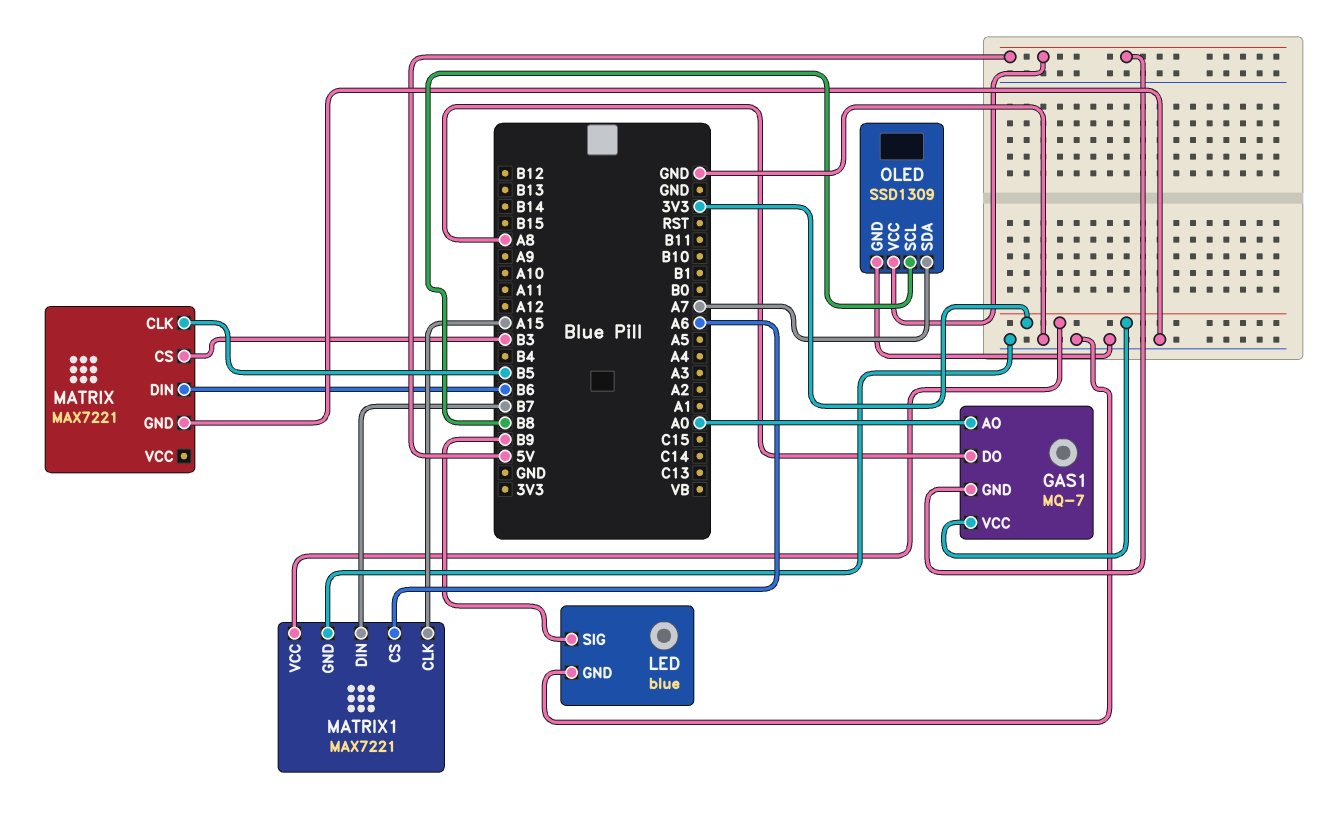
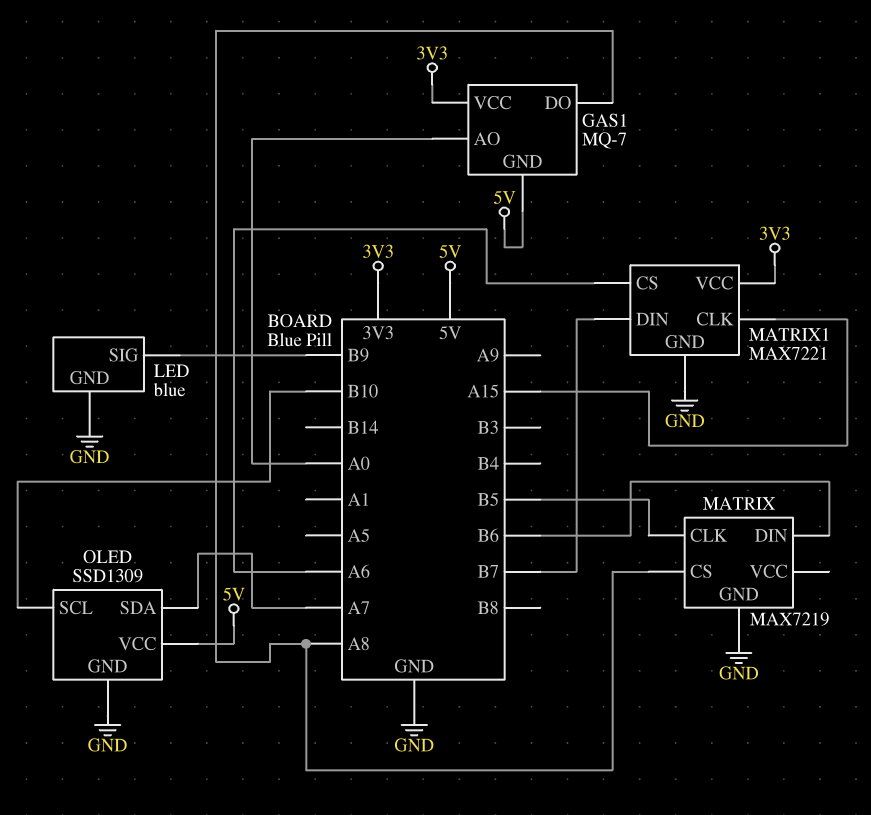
MATRIX: MAX7221 -> MAX7219
MATRIX pin CS: B3 -> A8
OLED pin SCL: B8 -> B10

